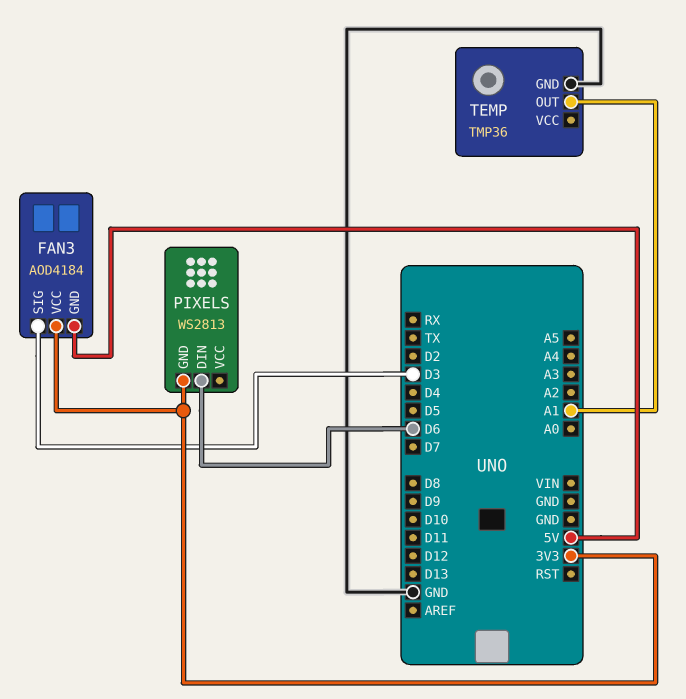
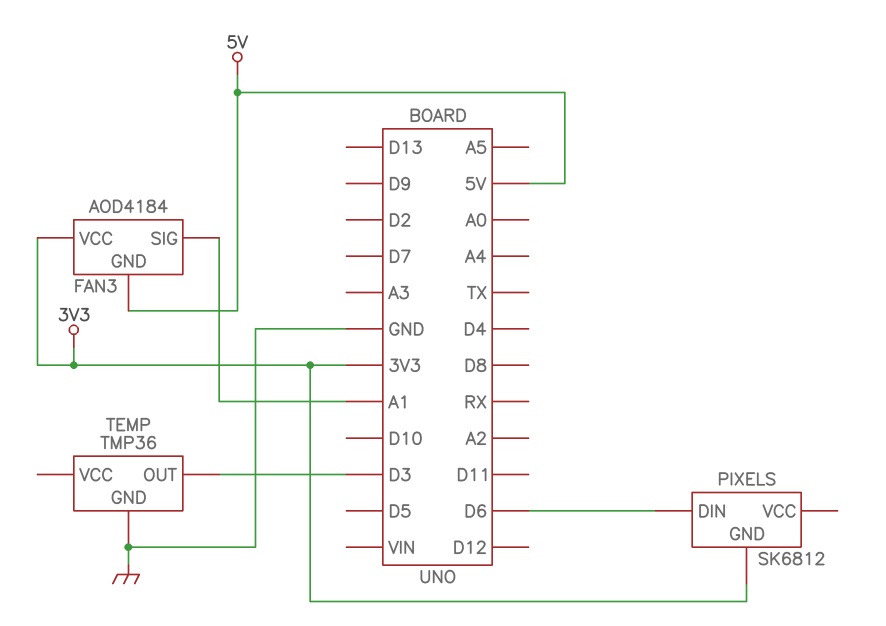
FAN3 pin SIG: D3 -> A1
PIXELS: WS2813 -> SK6812
TEMP pin OUT: A1 -> D3

